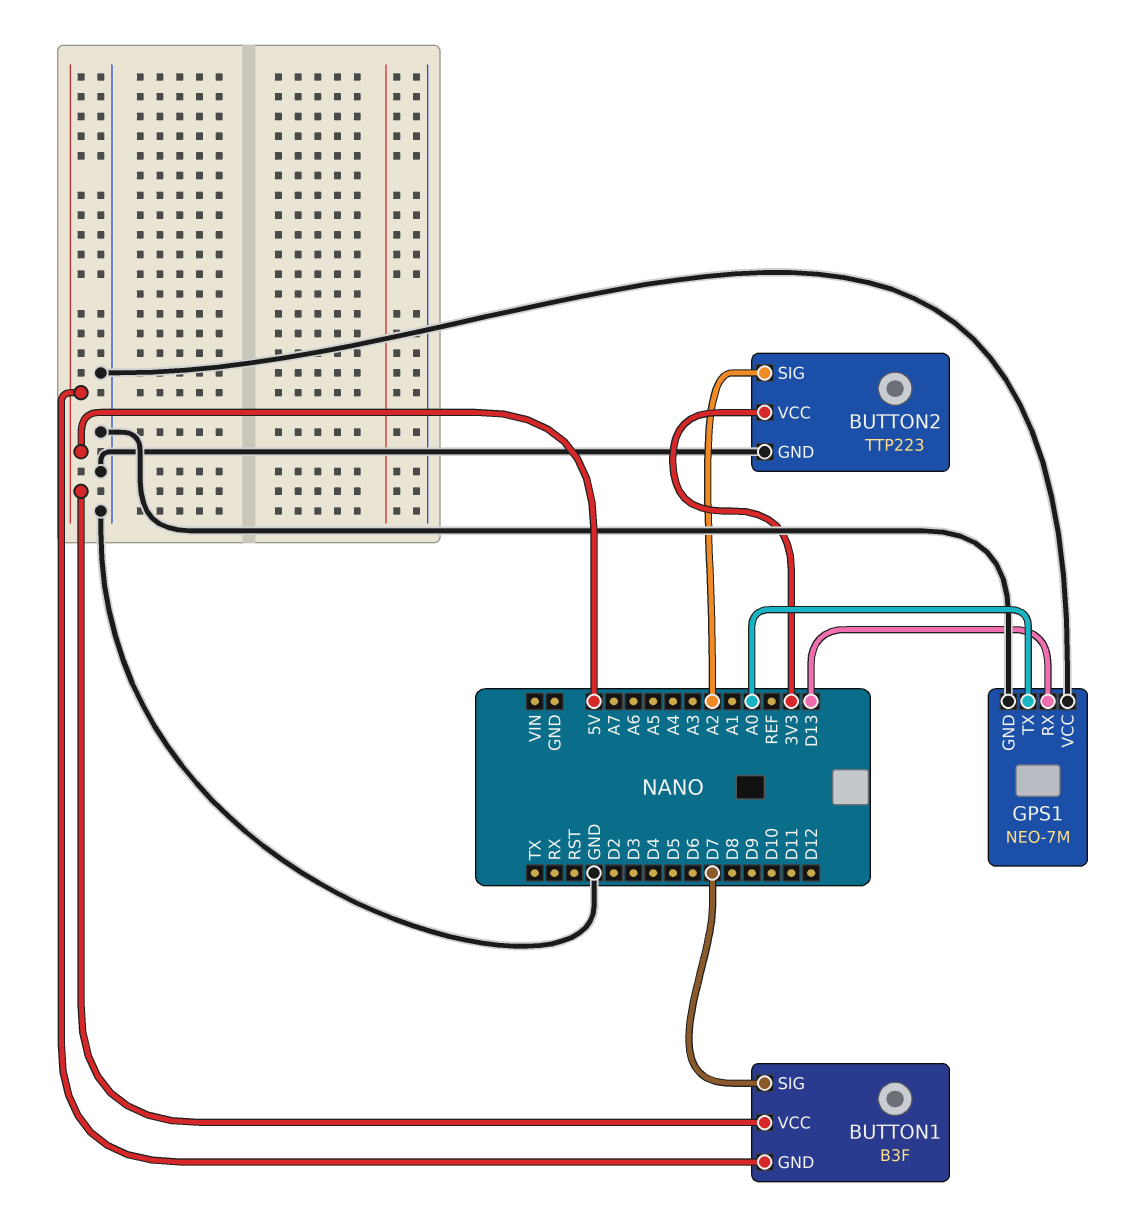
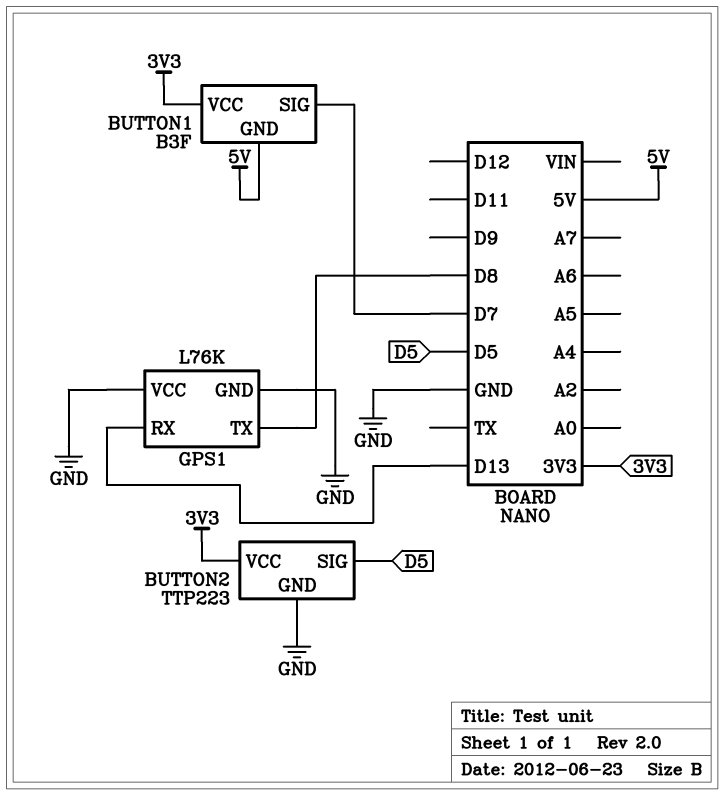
BUTTON1 pin VCC: 5V -> 3V3
BUTTON2 pin SIG: A2 -> D5
GPS1: NEO-7M -> L76K
GPS1 pin TX: A0 -> D8

